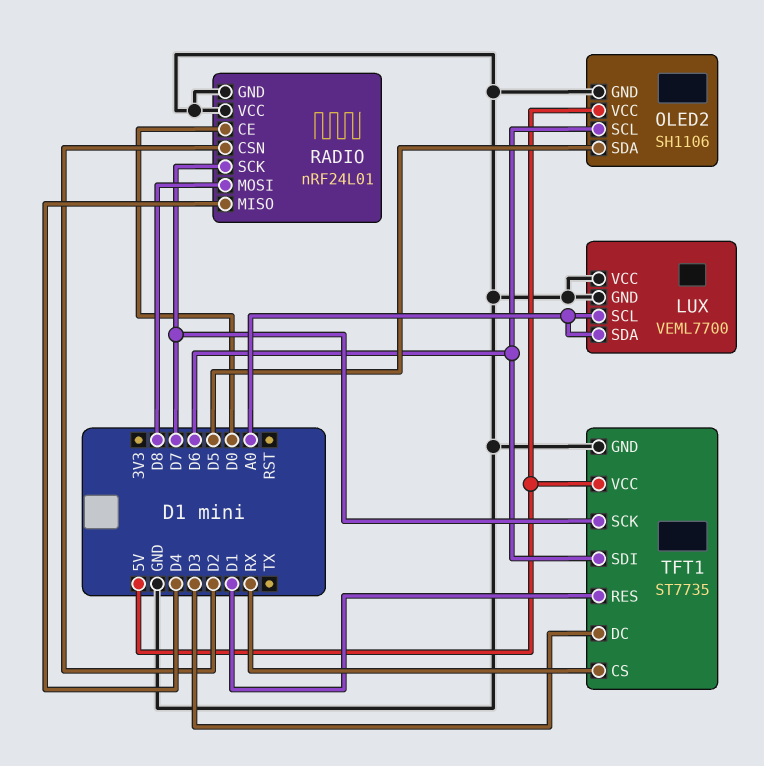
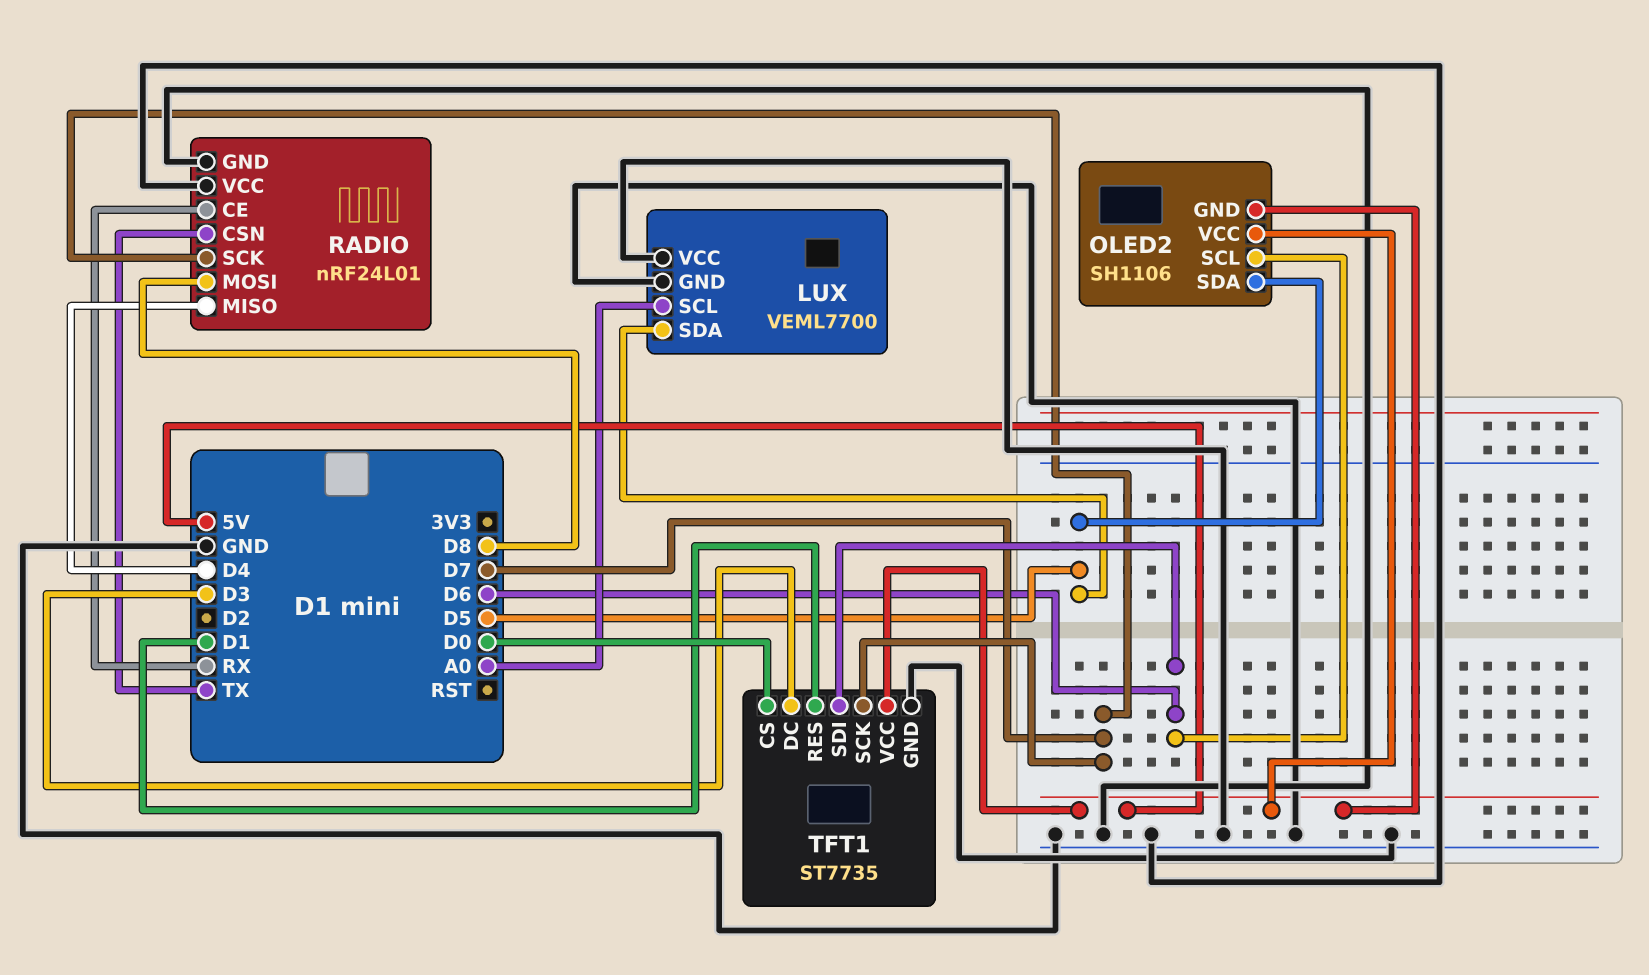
LUX pin SDA: A0 -> D5
OLED2 pin GND: GND -> 5V
RADIO pin CE: D0 -> RX
RADIO pin CSN: D2 -> TX
TFT1 pin CS: RX -> D0

